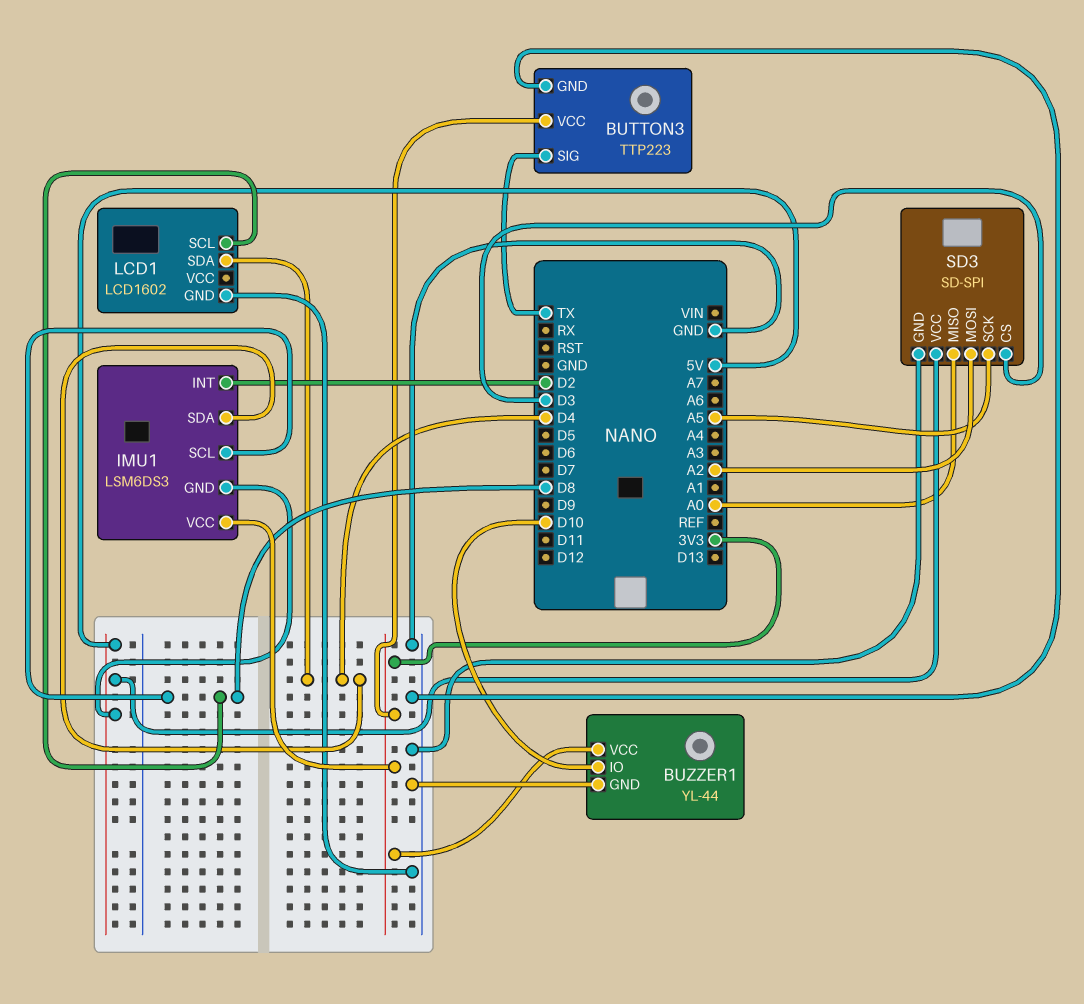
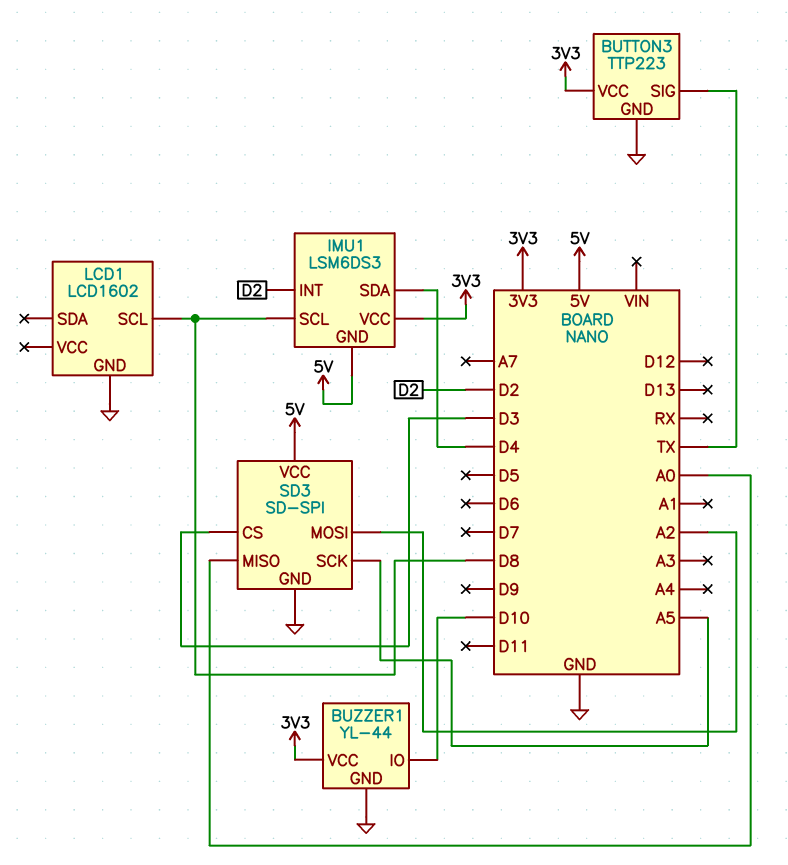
LCD1 pin SDA: D4 -> none

